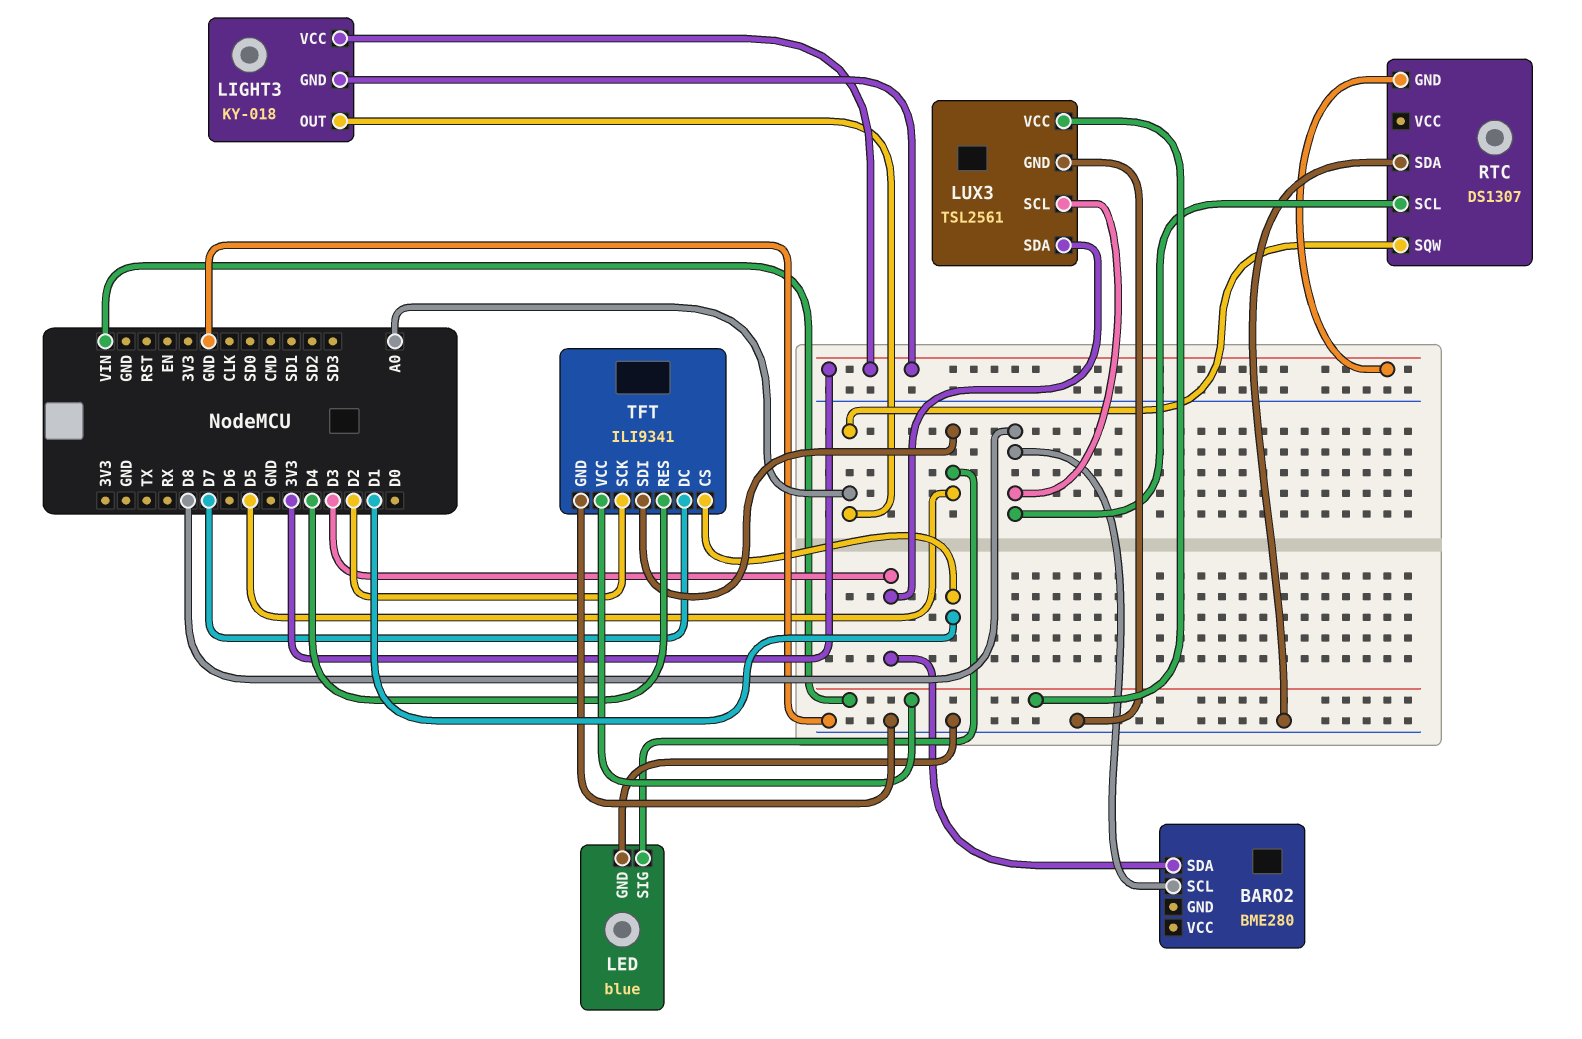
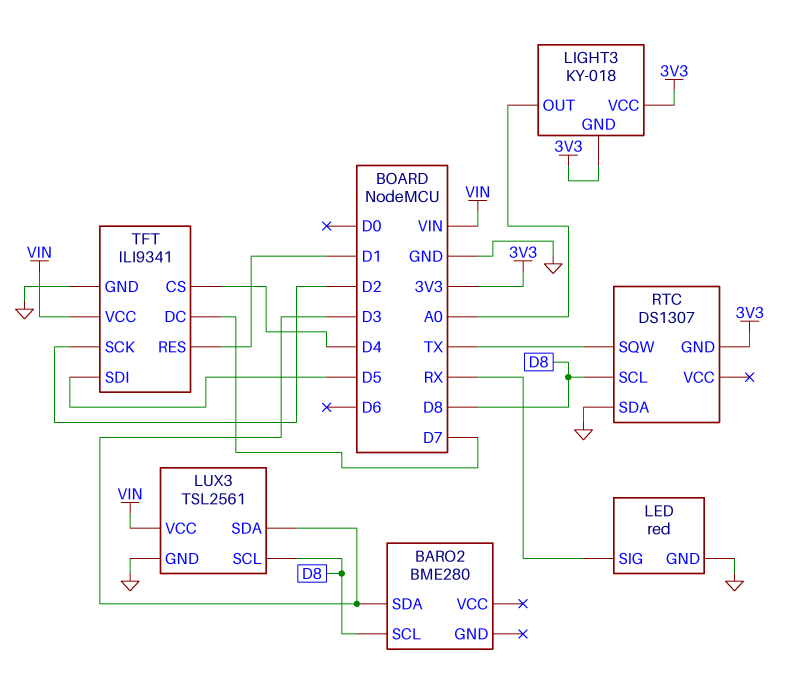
LED: blue -> red
LED pin SIG: D5 -> RX
RTC pin SQW: A0 -> TX
TFT pin CS: D1 -> D4
TFT pin RES: D4 -> D1

